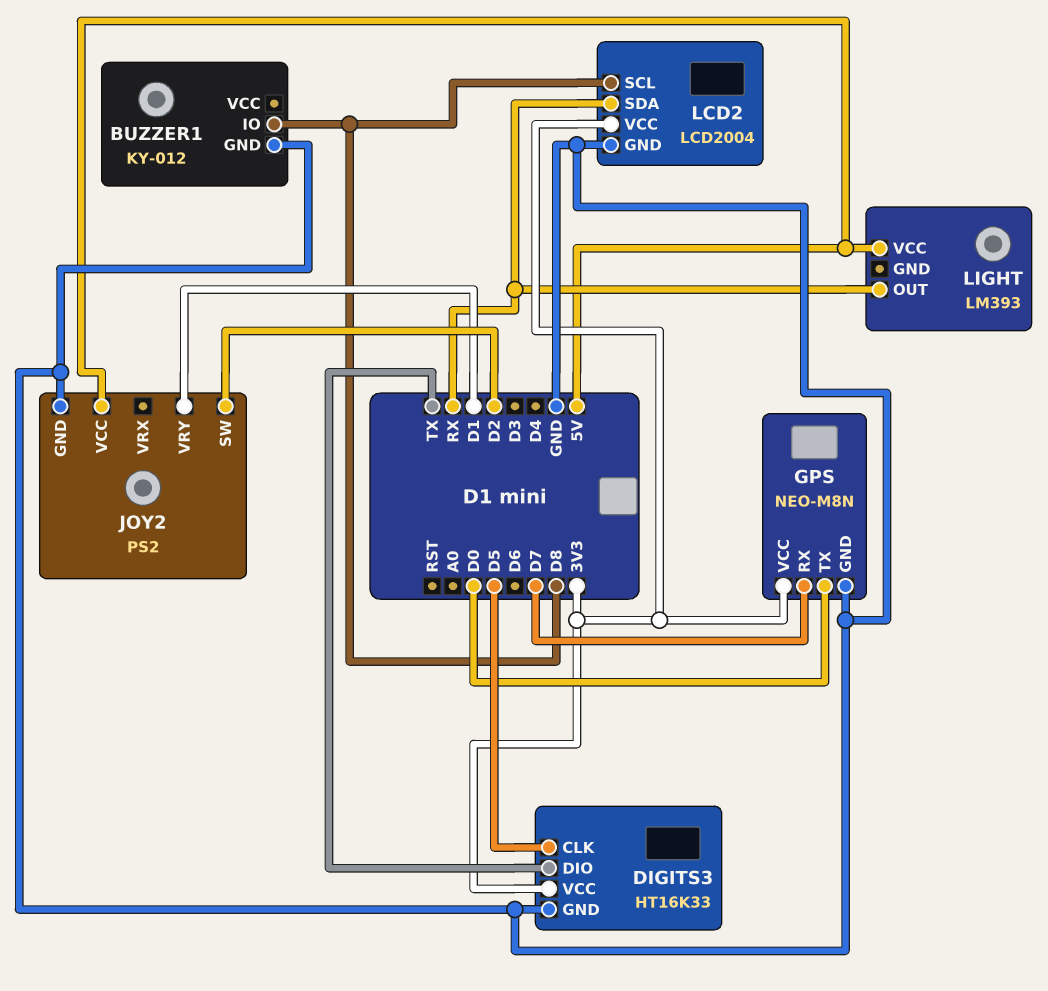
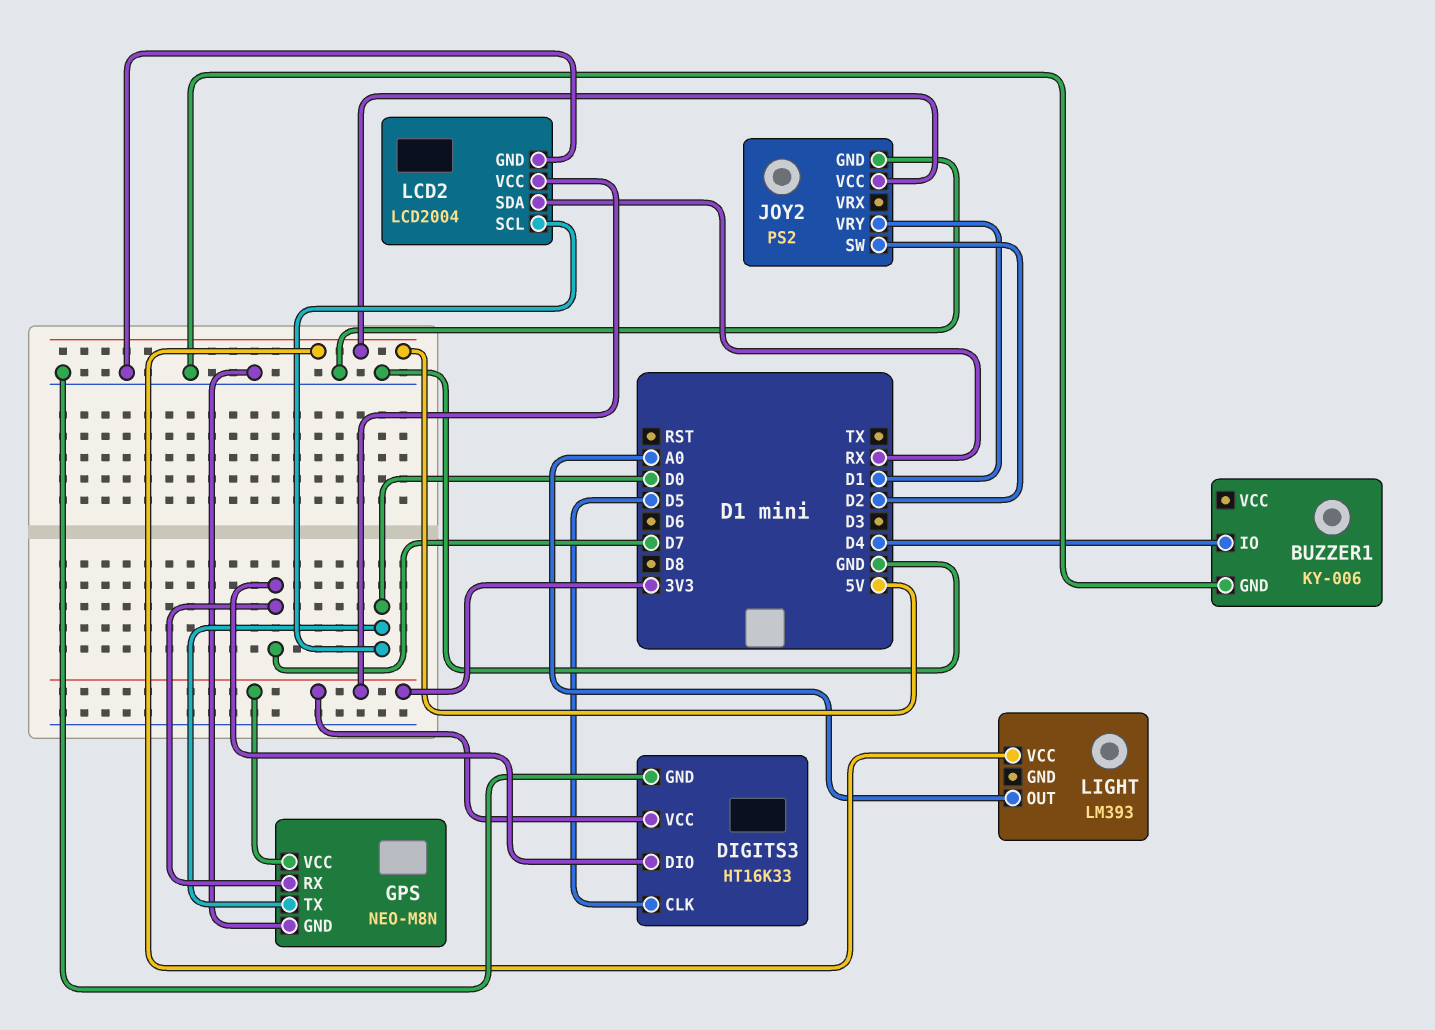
BUZZER1: KY-012 -> KY-006
BUZZER1 pin IO: D8 -> D4
DIGITS3 pin DIO: TX -> D7
LCD2 pin SCL: D8 -> D0
LIGHT pin OUT: RX -> A0

